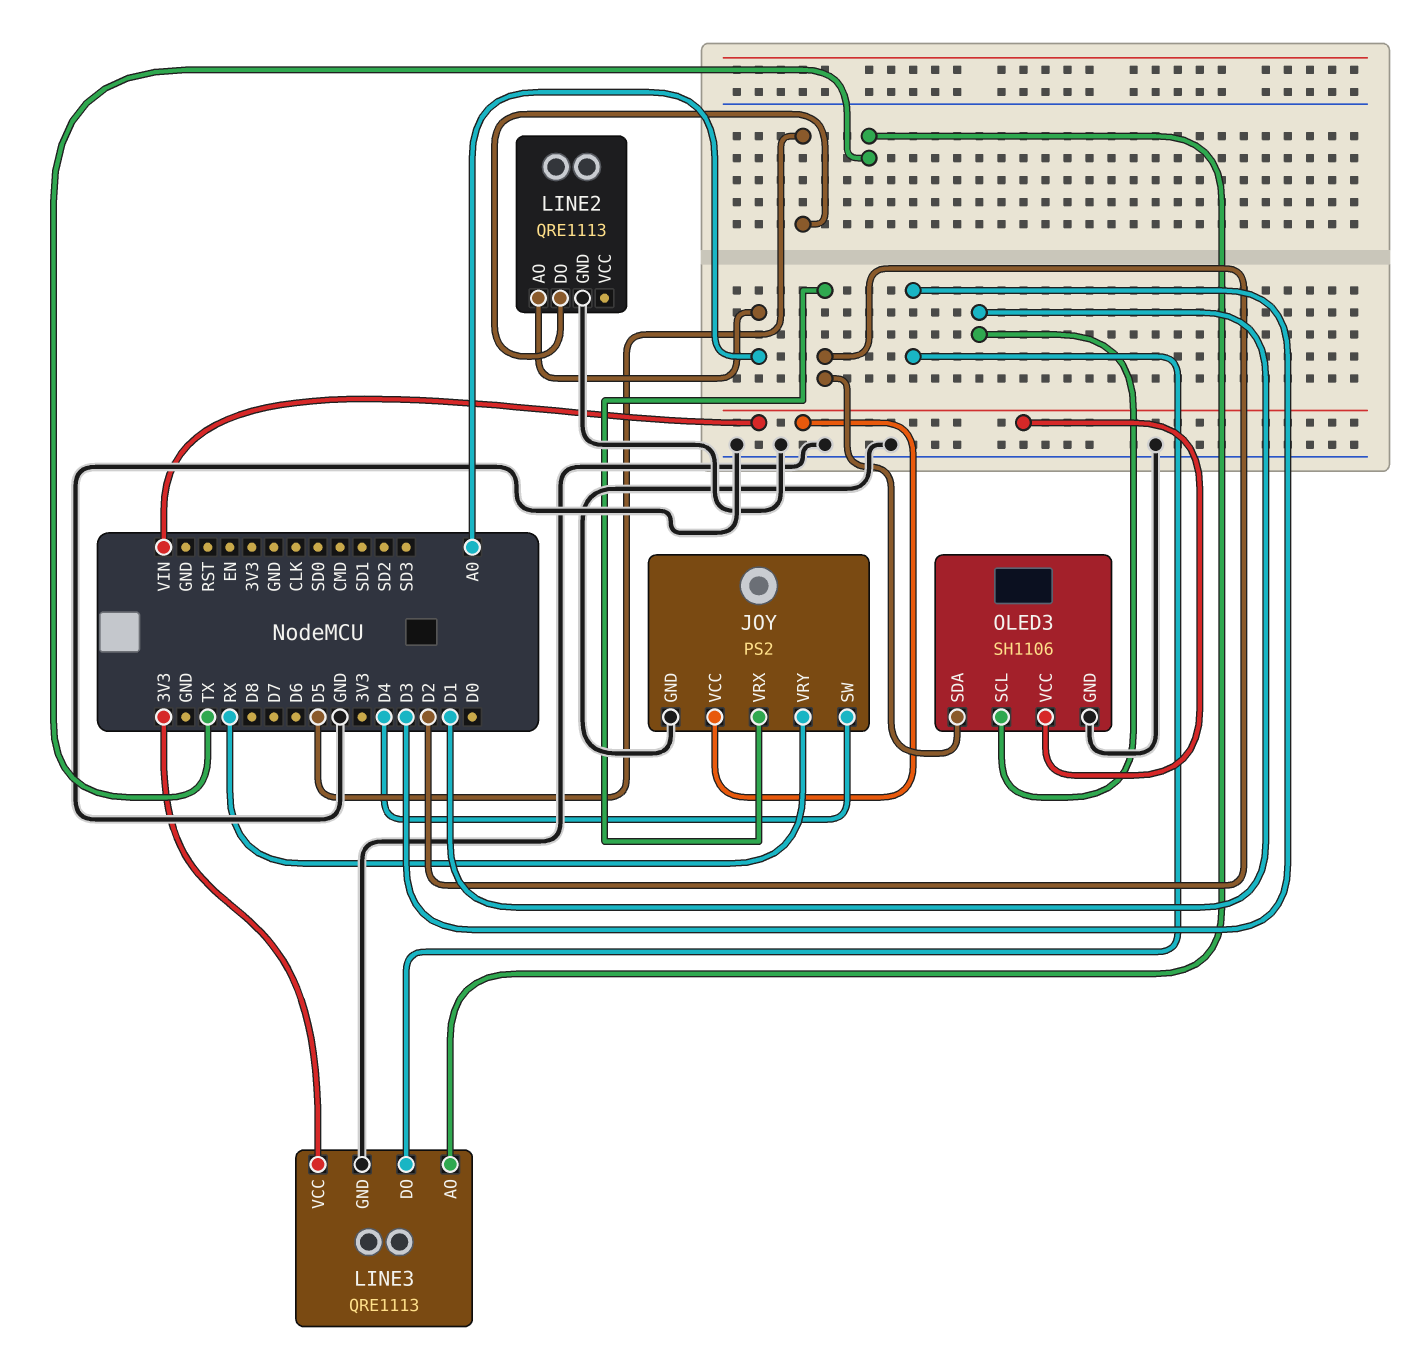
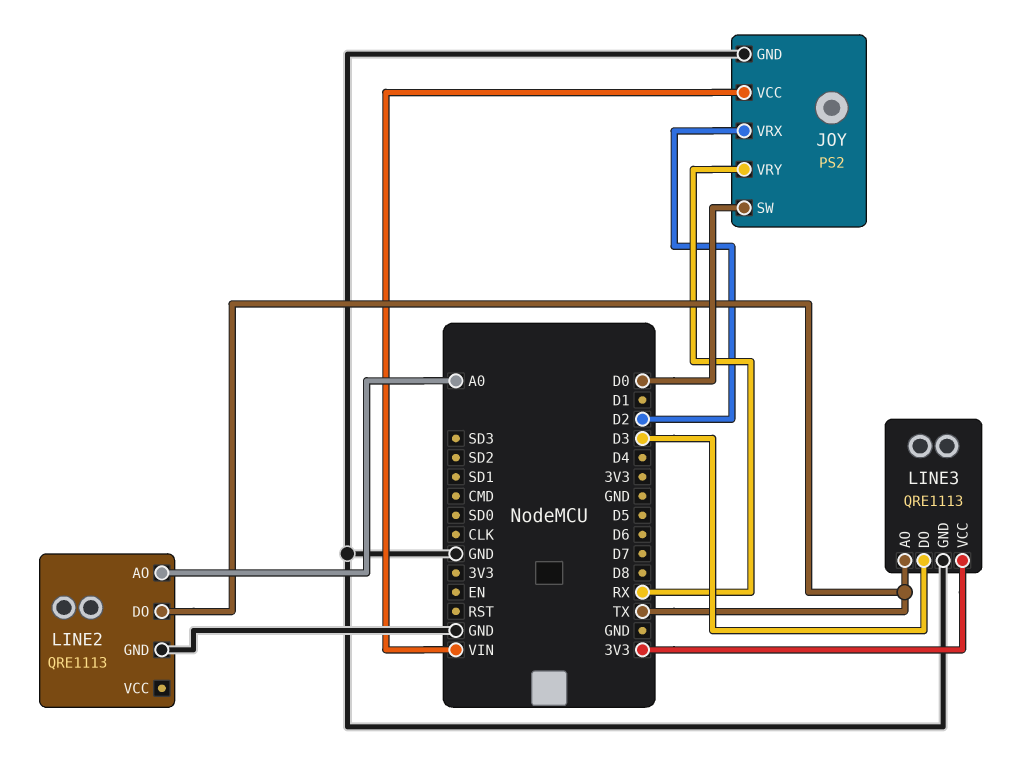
JOY pin SW: D4 -> D0
LINE2 pin DO: D5 -> TX
OLED3: SH1106 -> none
OLED3 pin GND: GND -> none
OLED3 pin SCL: D1 -> none
OLED3 pin SDA: D2 -> none
OLED3 pin VCC: VIN -> none

